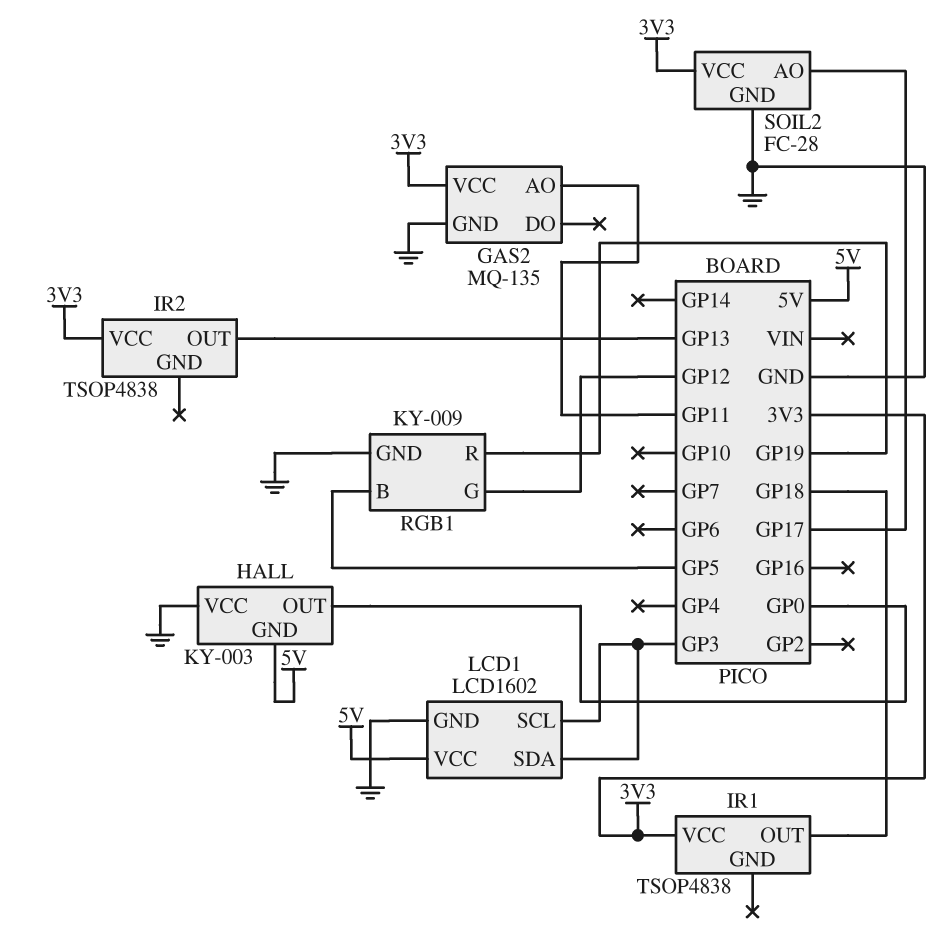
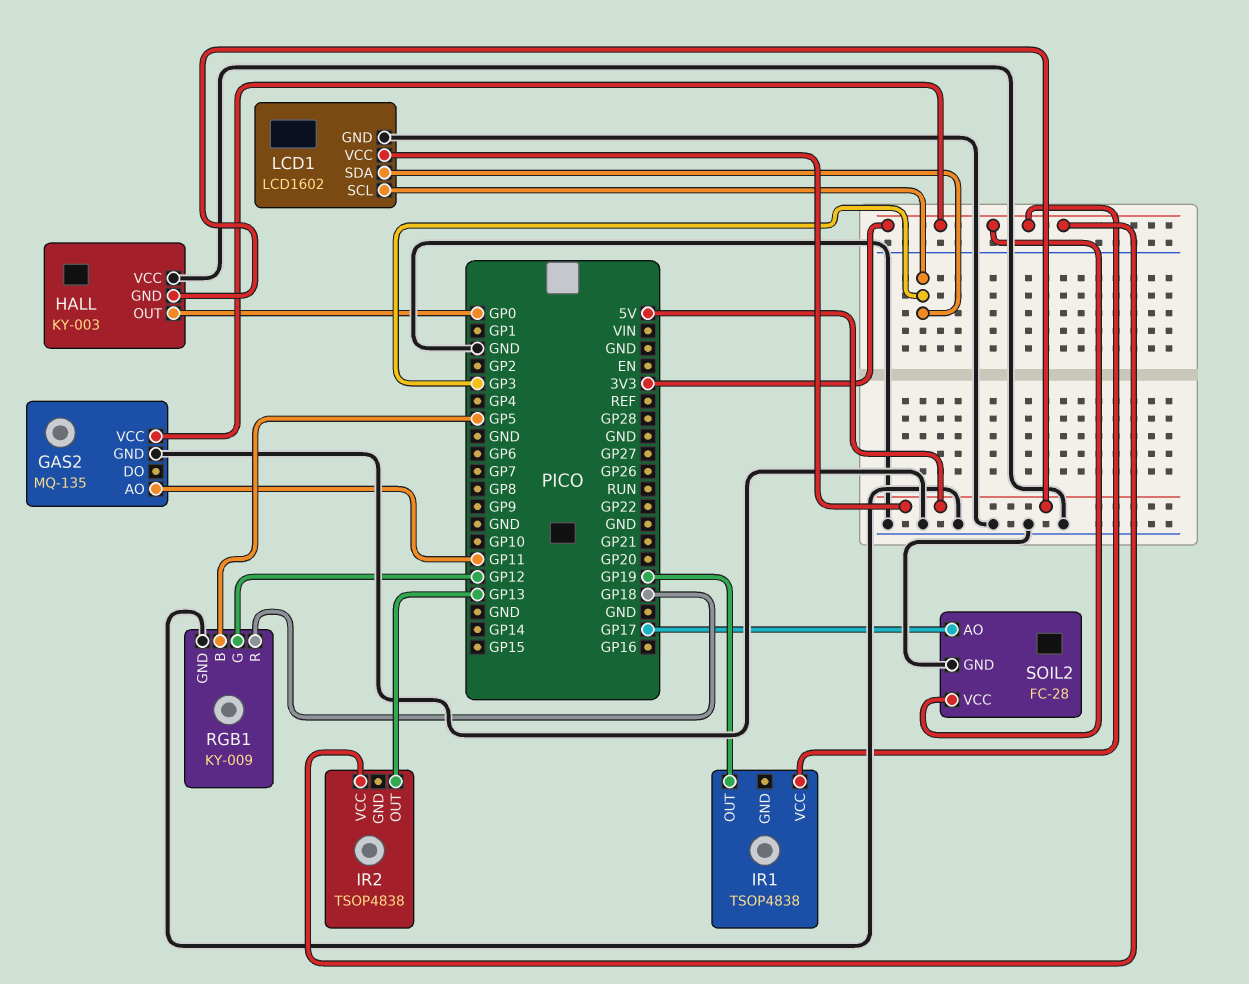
IR1 pin OUT: GP18 -> GP19
RGB1 pin R: GP19 -> GP18

